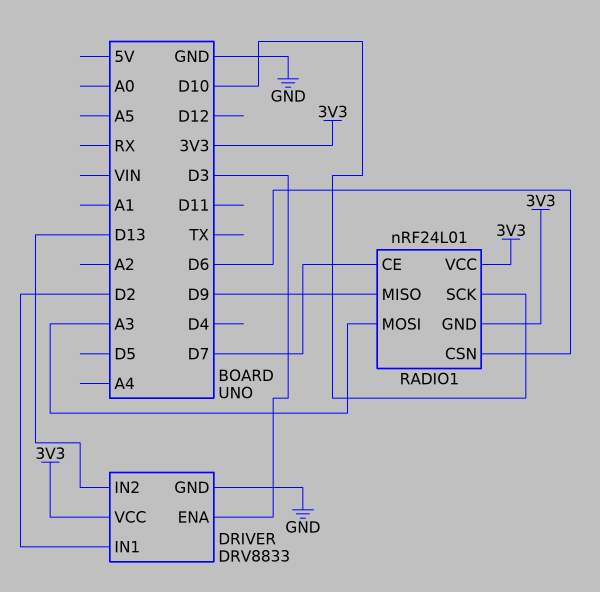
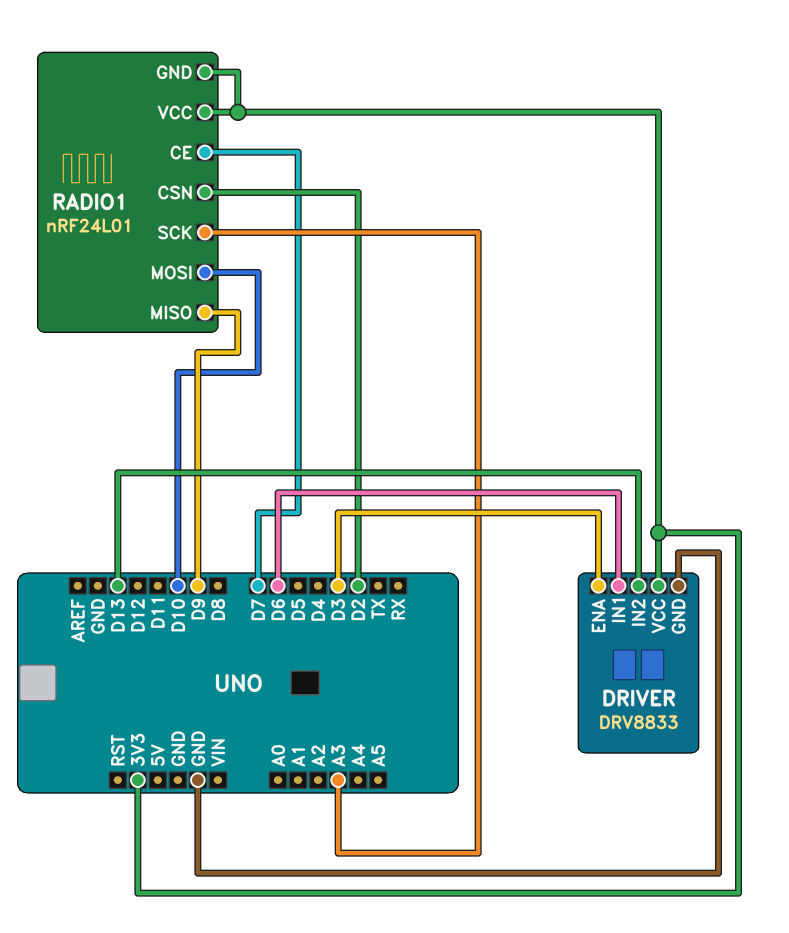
DRIVER pin IN1: D2 -> D6
RADIO1 pin CSN: D6 -> D2
RADIO1 pin MOSI: A3 -> D10
RADIO1 pin SCK: D10 -> A3

